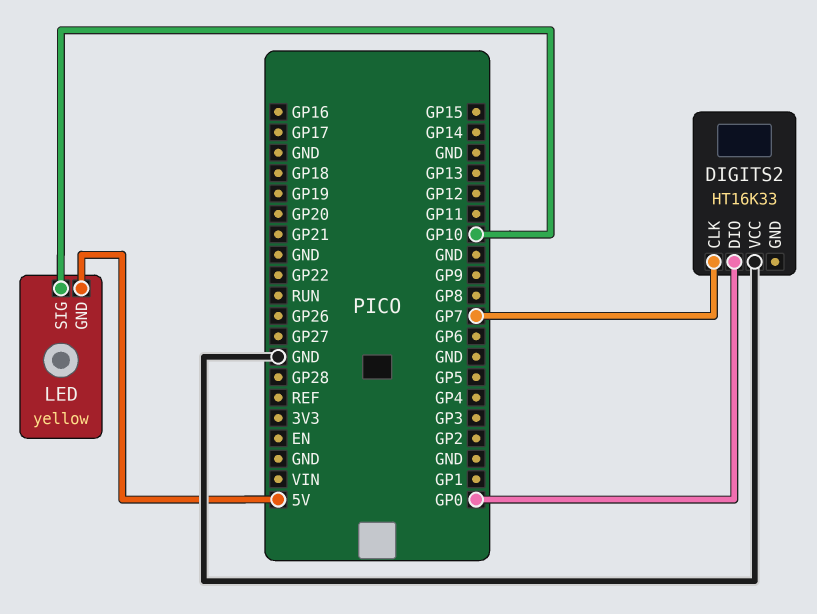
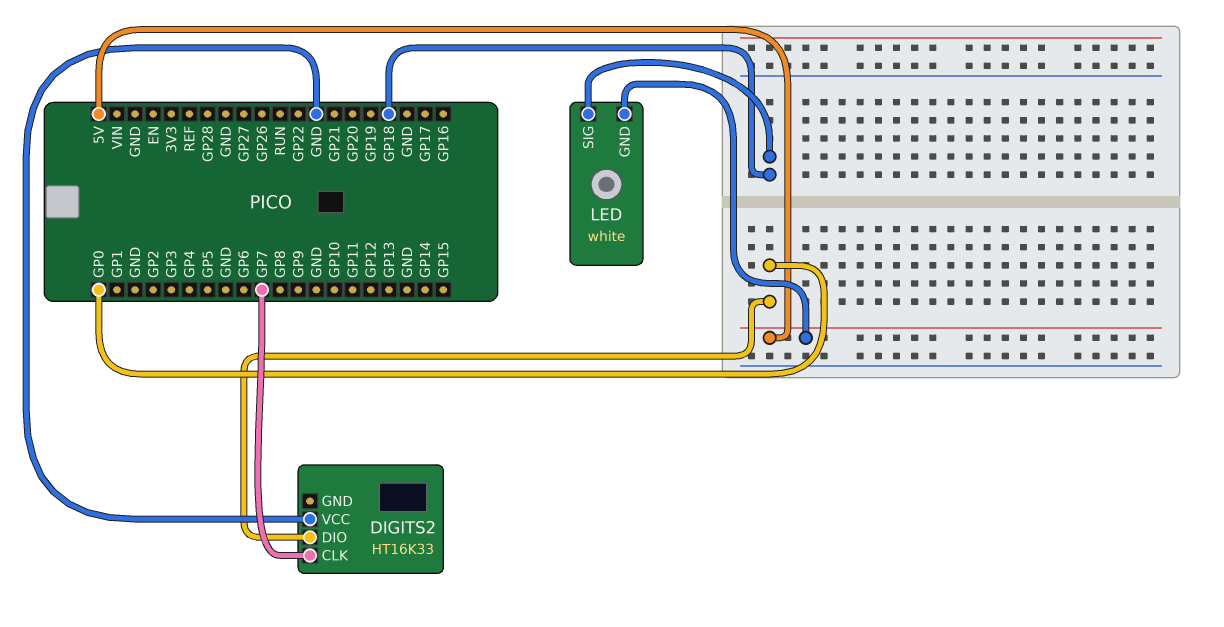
LED: yellow -> white
LED pin SIG: GP10 -> GP18

